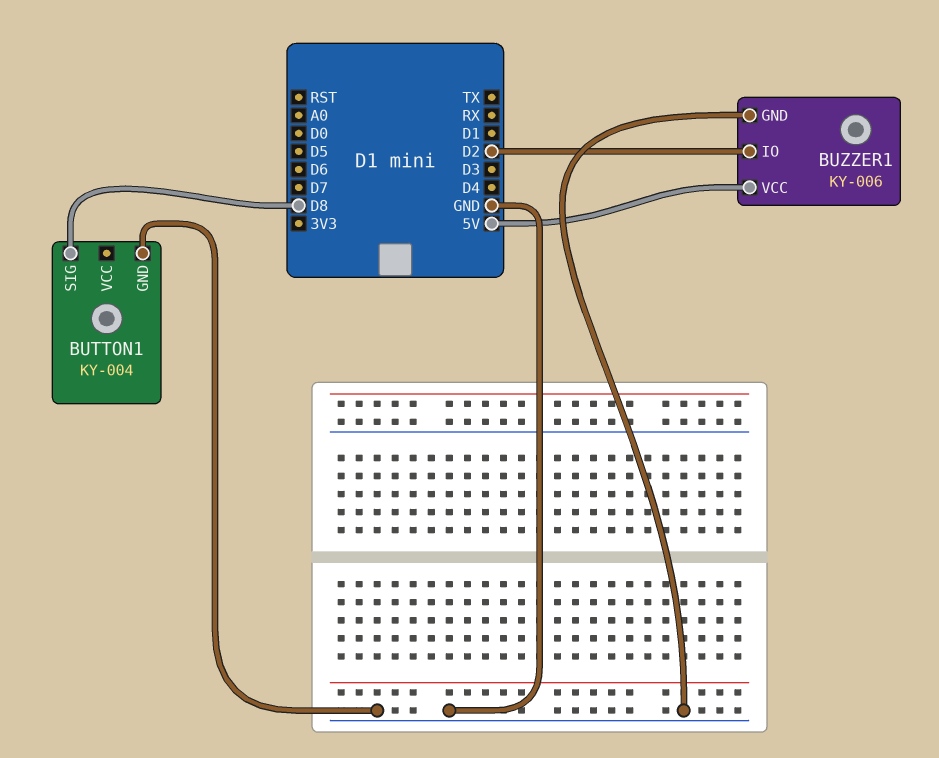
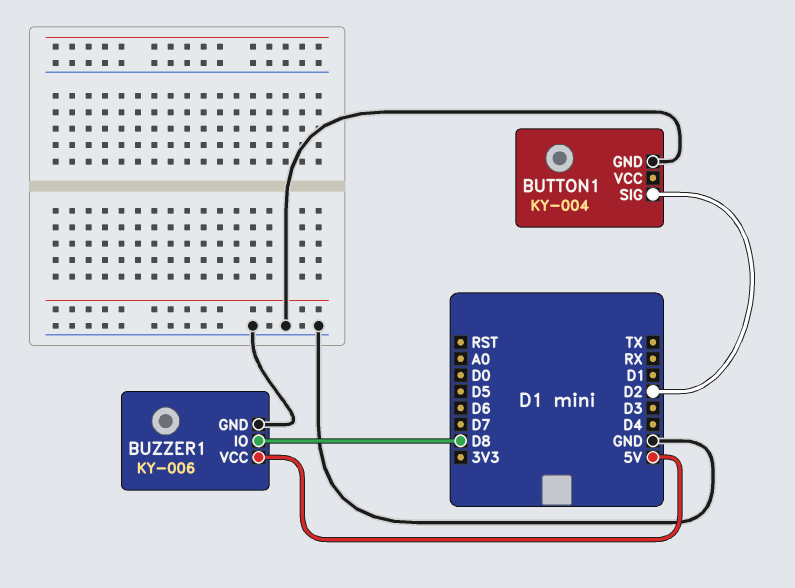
BUTTON1 pin SIG: D8 -> D2
BUZZER1 pin IO: D2 -> D8

